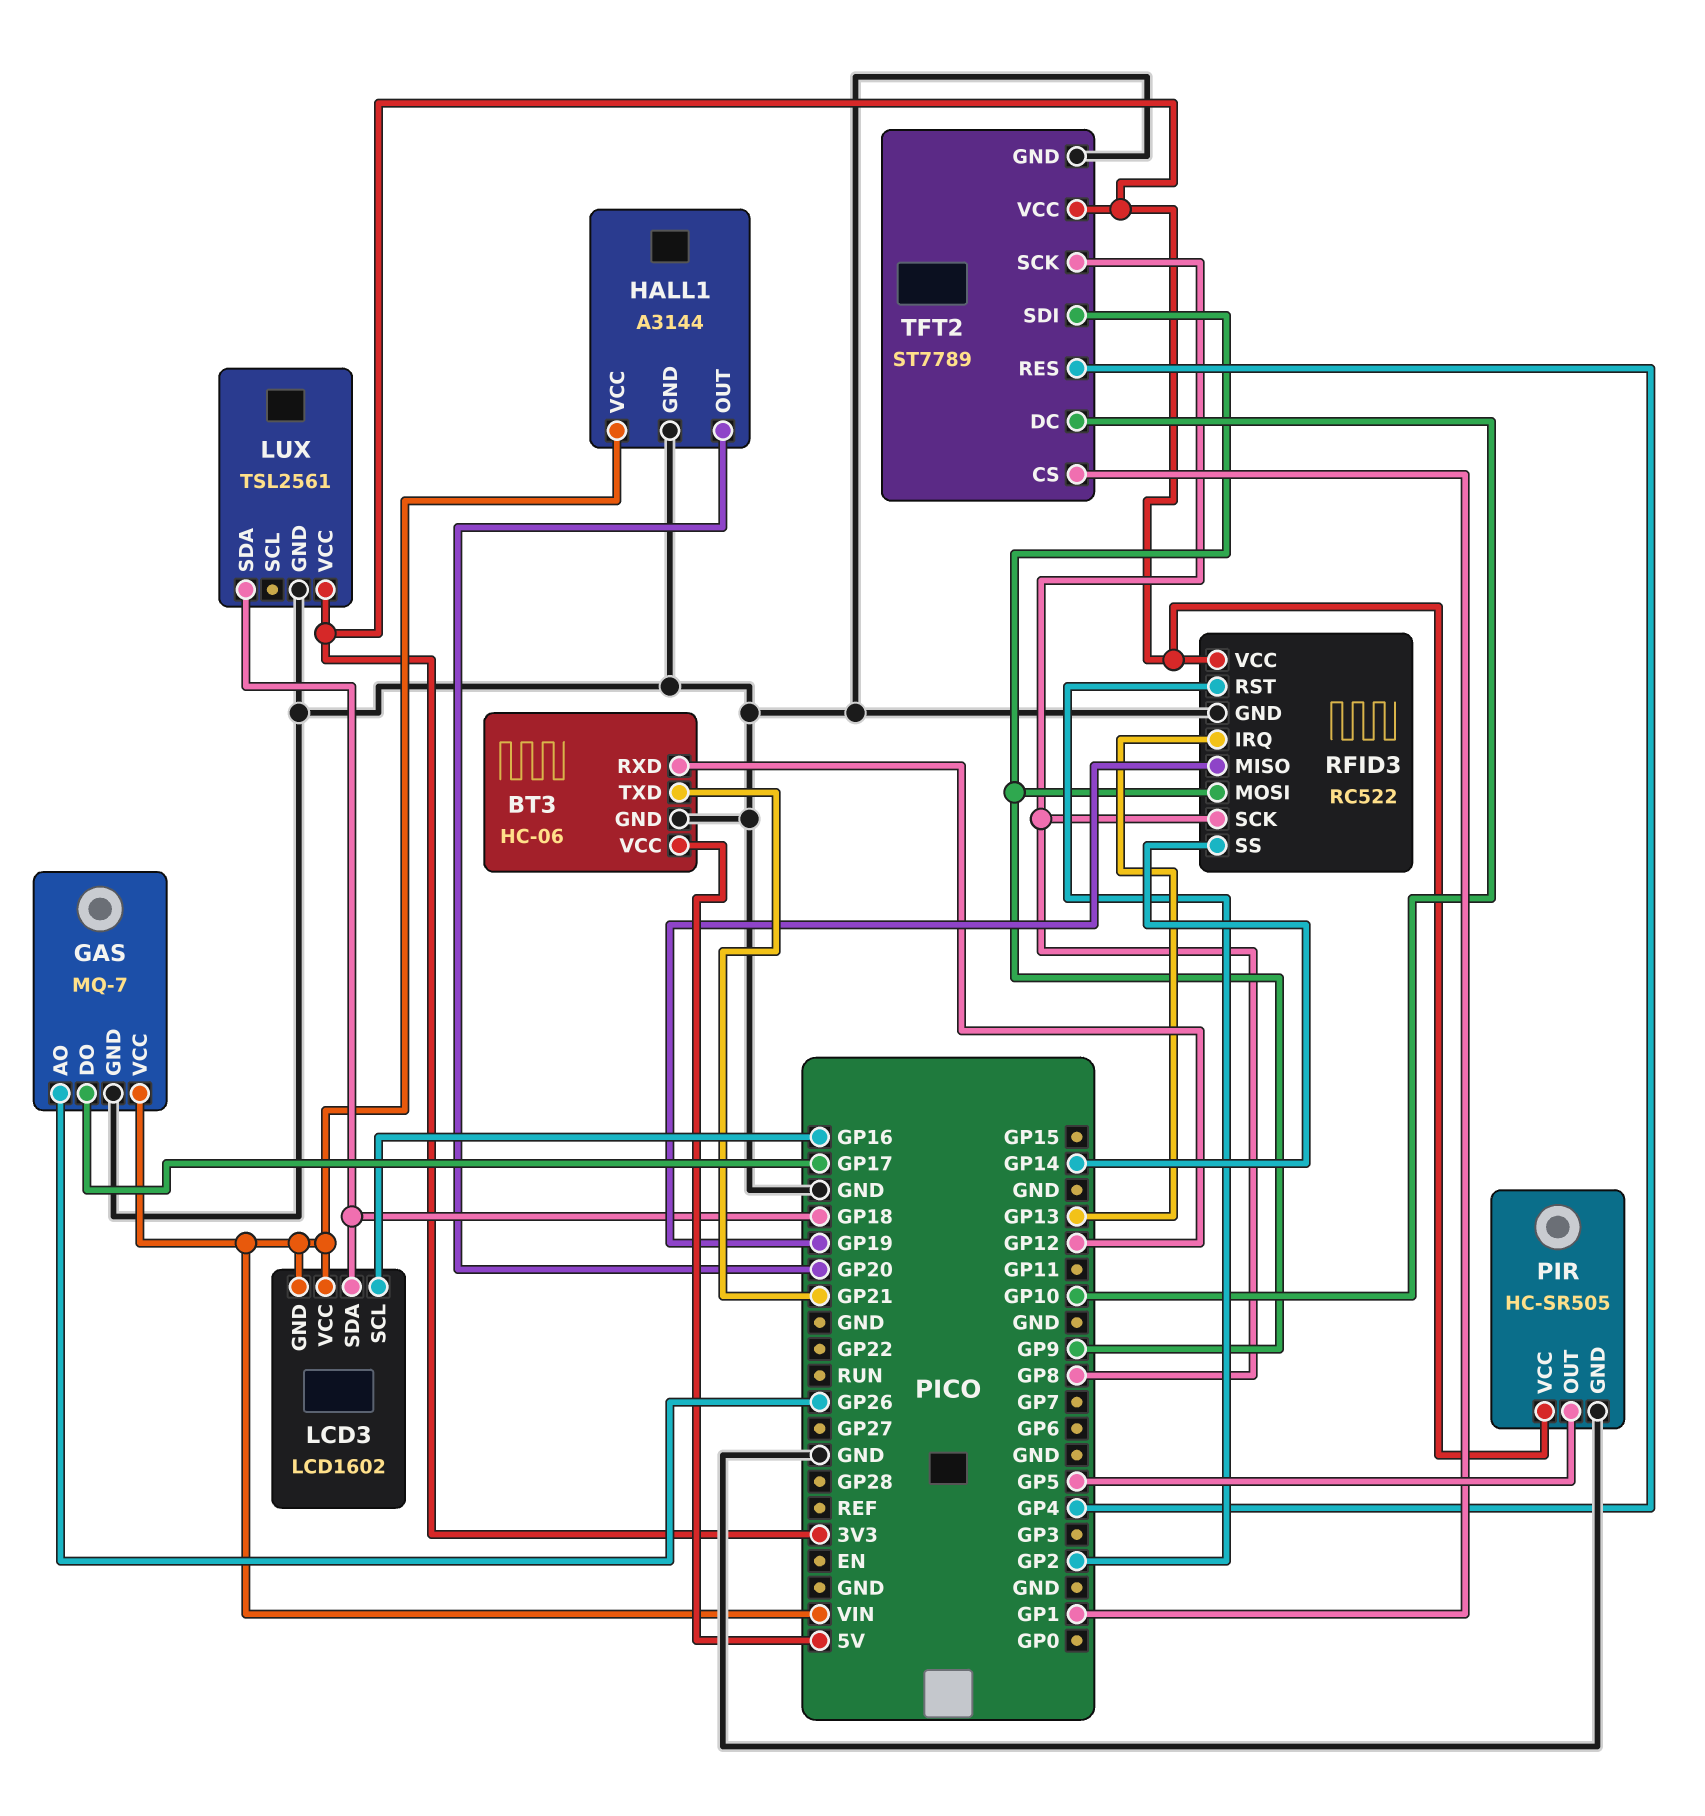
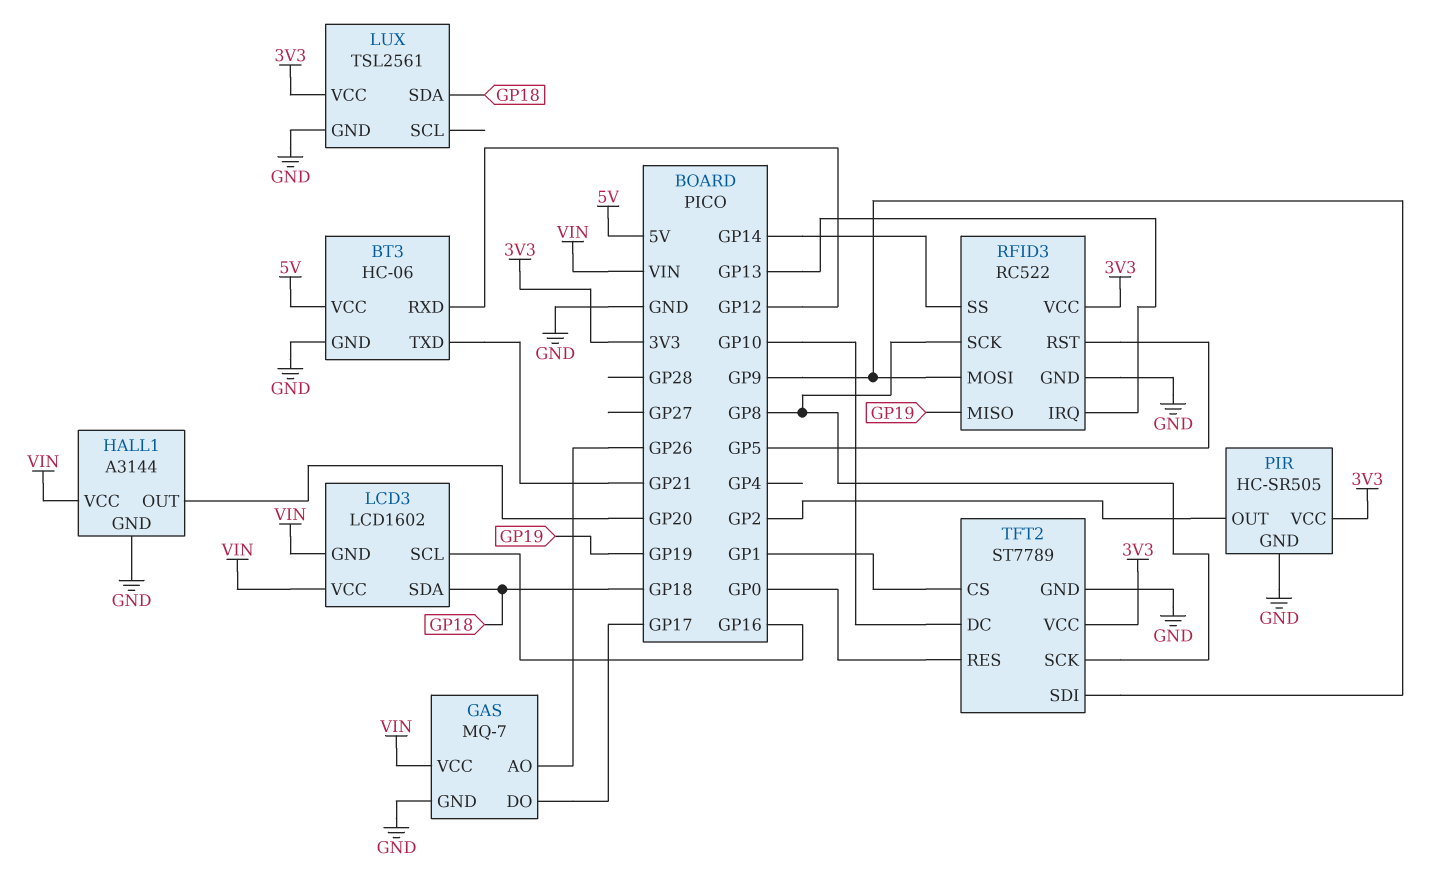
PIR pin OUT: GP5 -> GP2
RFID3 pin RST: GP2 -> GP5
TFT2 pin RES: GP4 -> GP0

